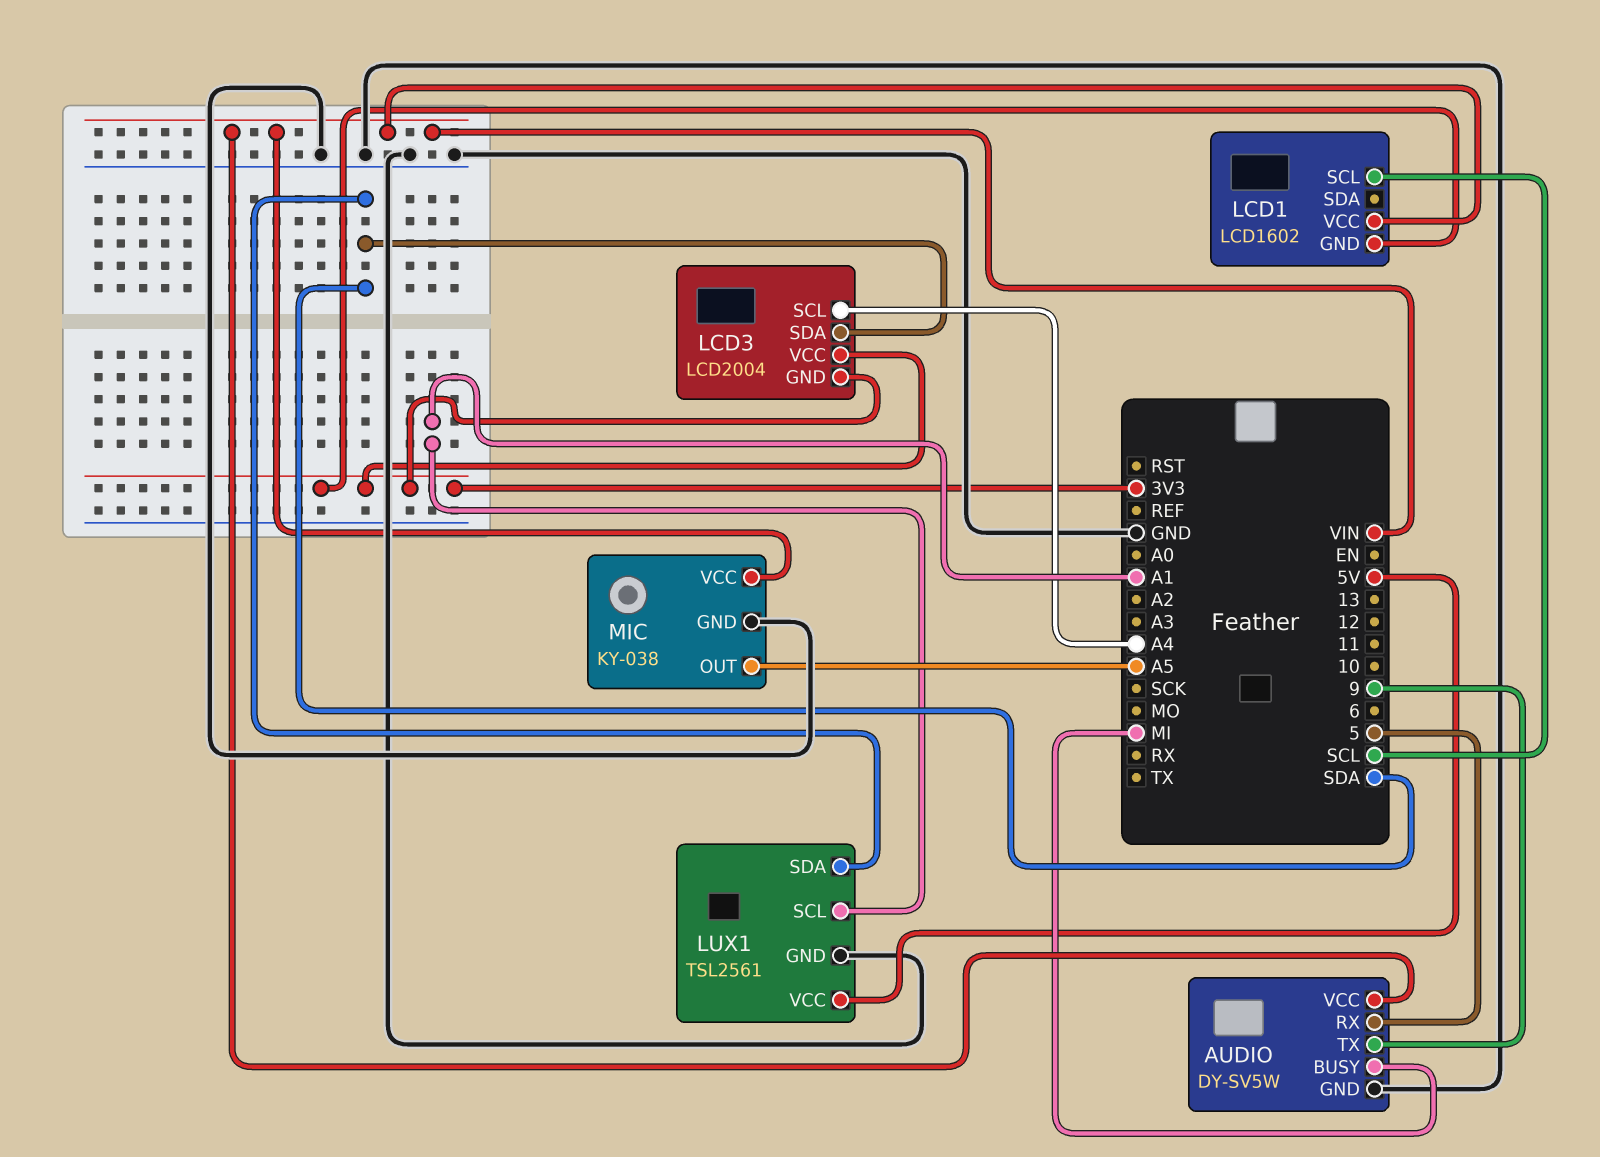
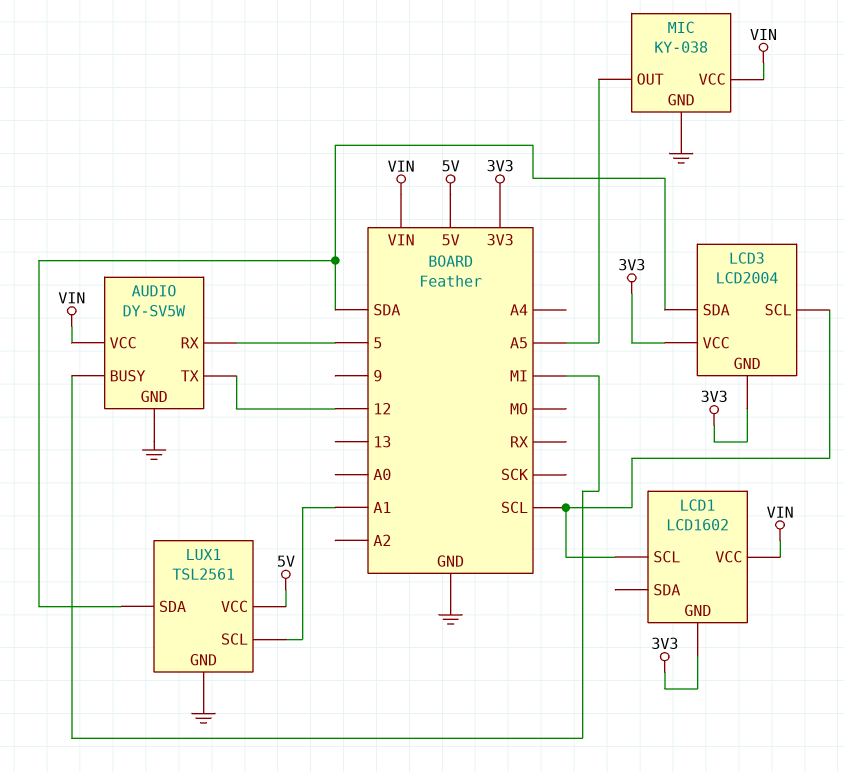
AUDIO pin TX: 9 -> 12
LCD3 pin SCL: A4 -> SCL

